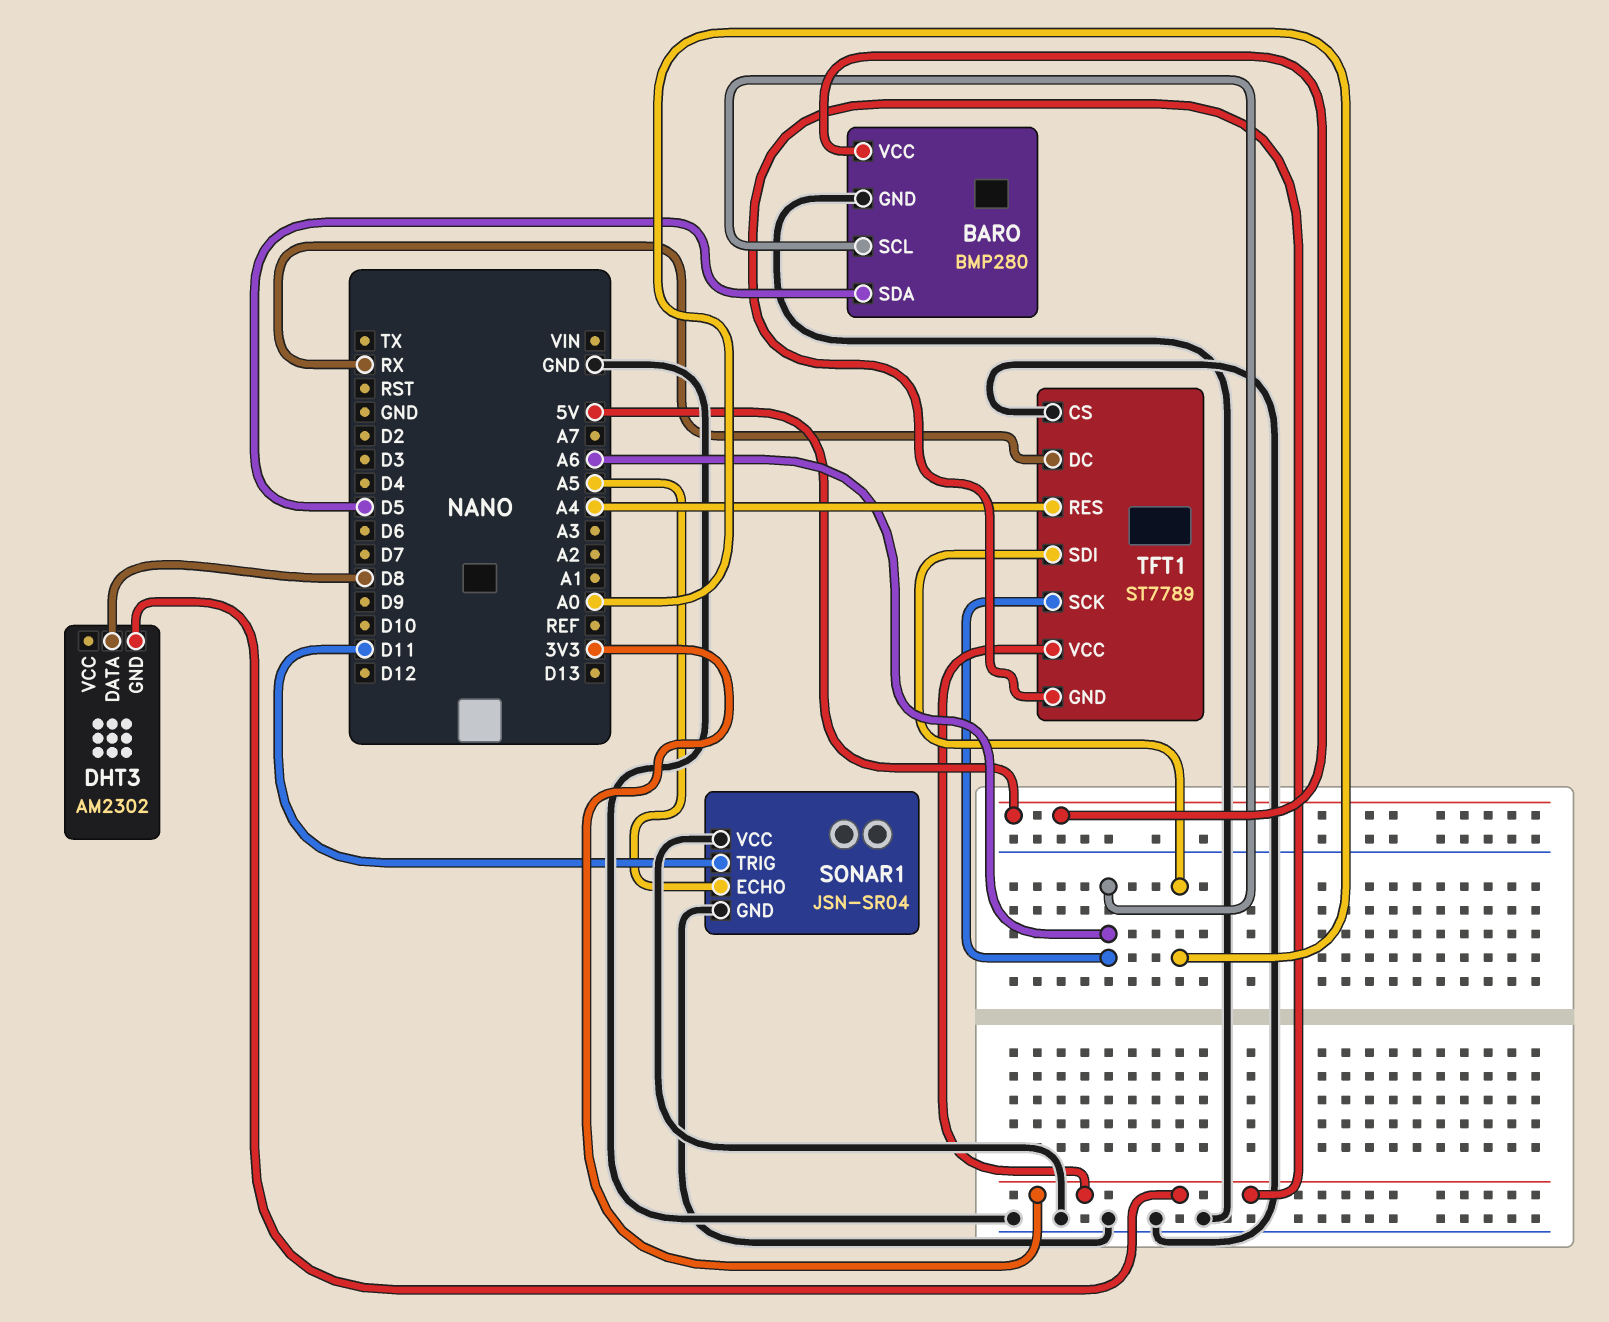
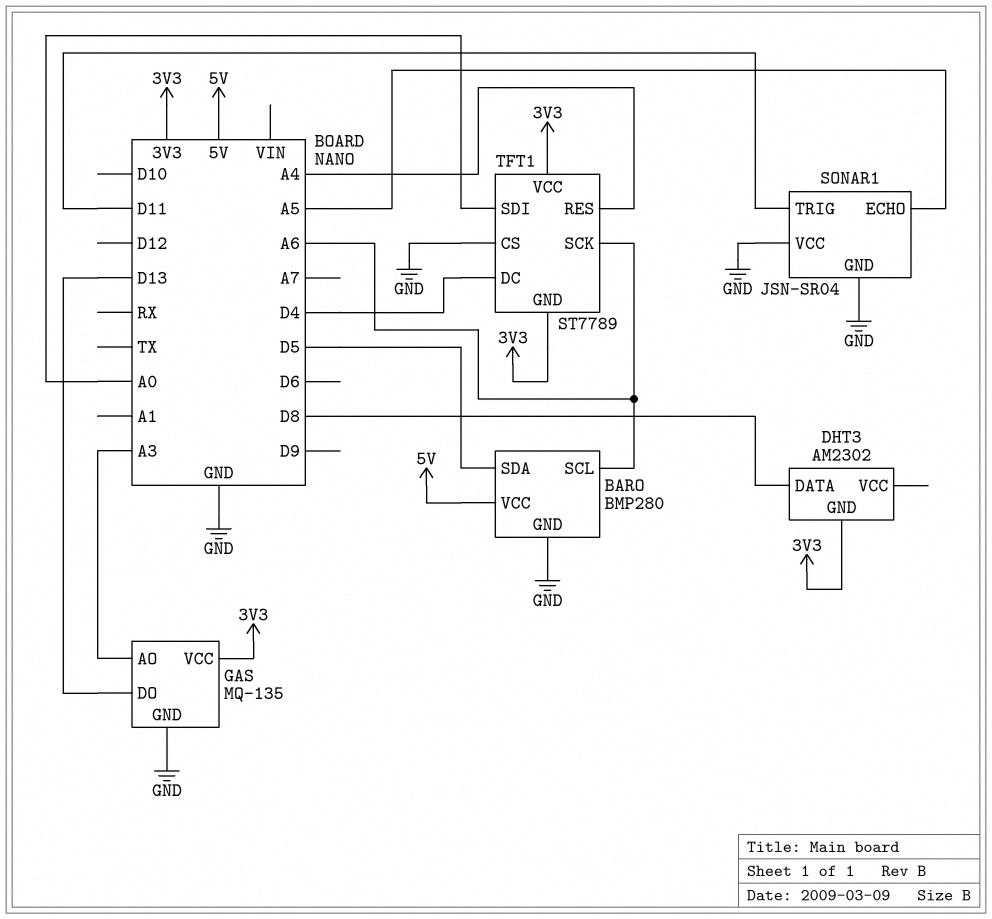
GAS: none -> MQ-135
GAS pin AO: none -> A3
GAS pin DO: none -> D13
GAS pin GND: none -> GND
GAS pin VCC: none -> 3V3
TFT1 pin DC: RX -> D4

